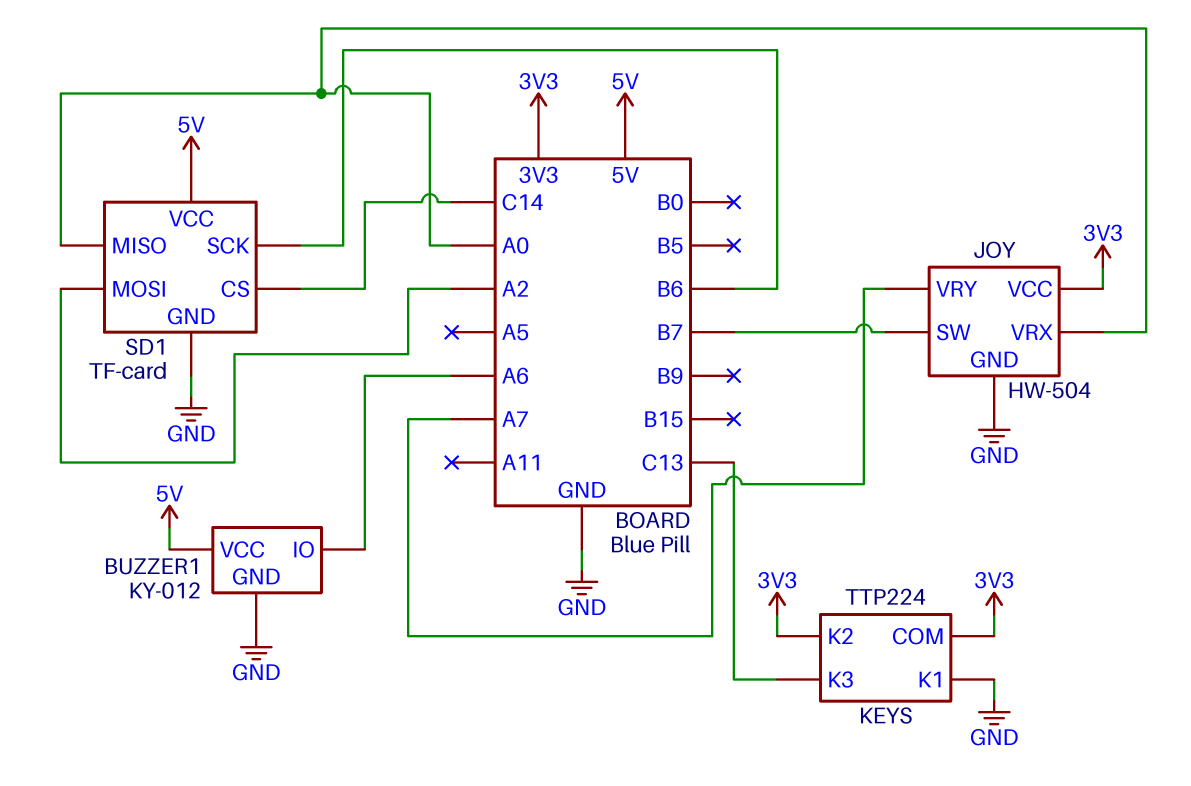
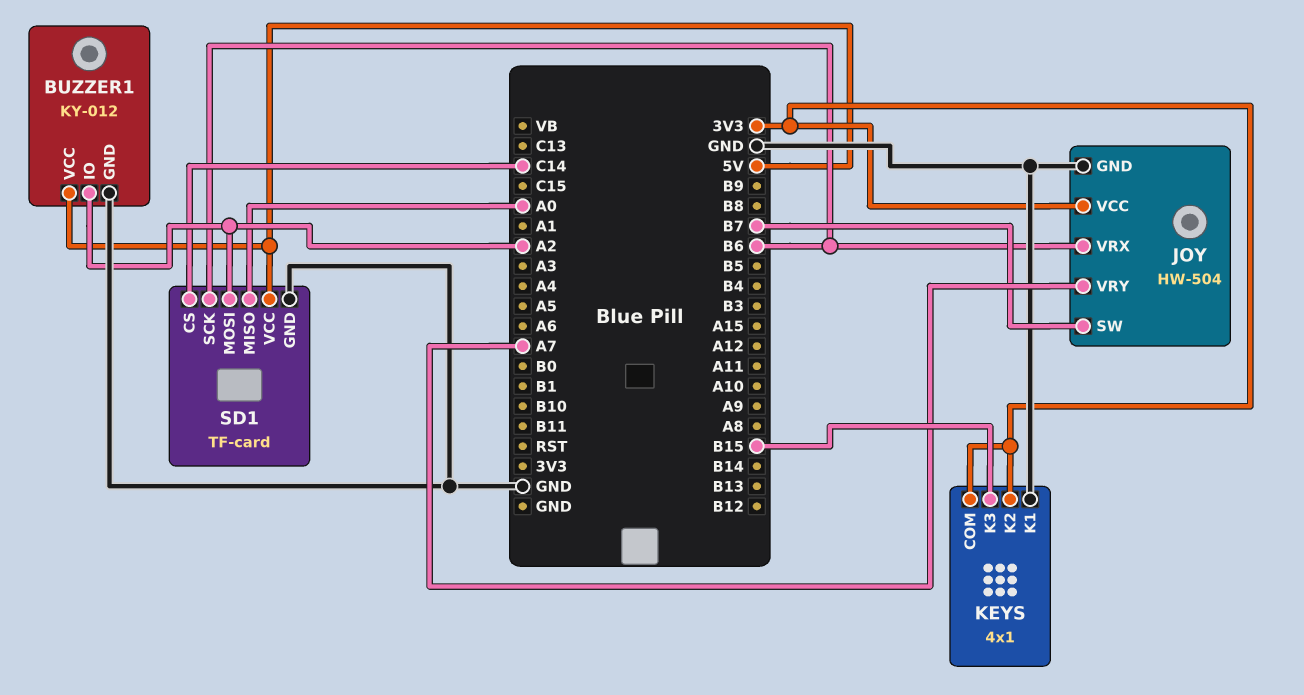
BUZZER1 pin IO: A6 -> A2
JOY pin VRX: A0 -> B6
KEYS: TTP224 -> 4x1
KEYS pin K3: C13 -> B15

